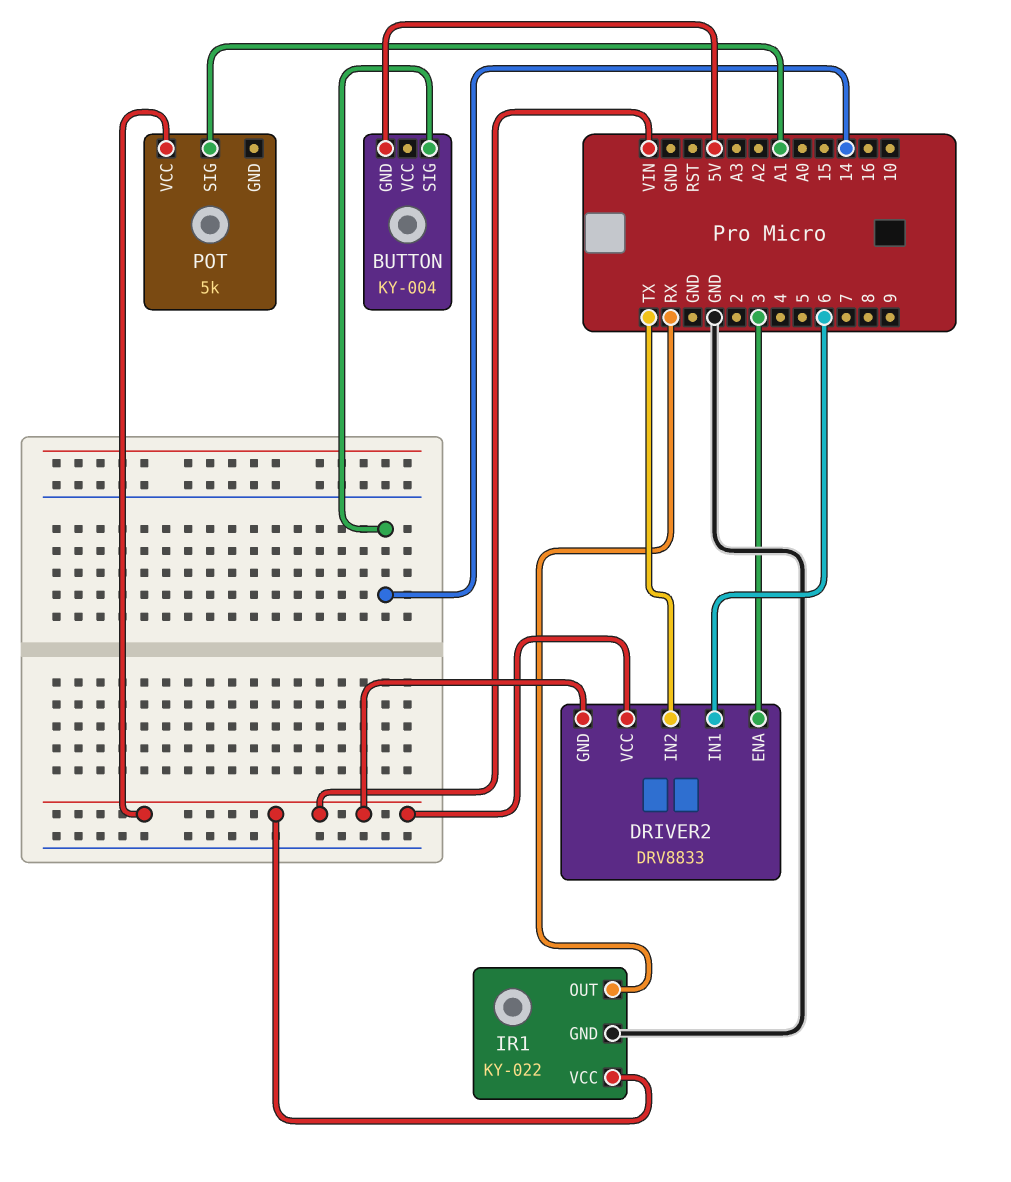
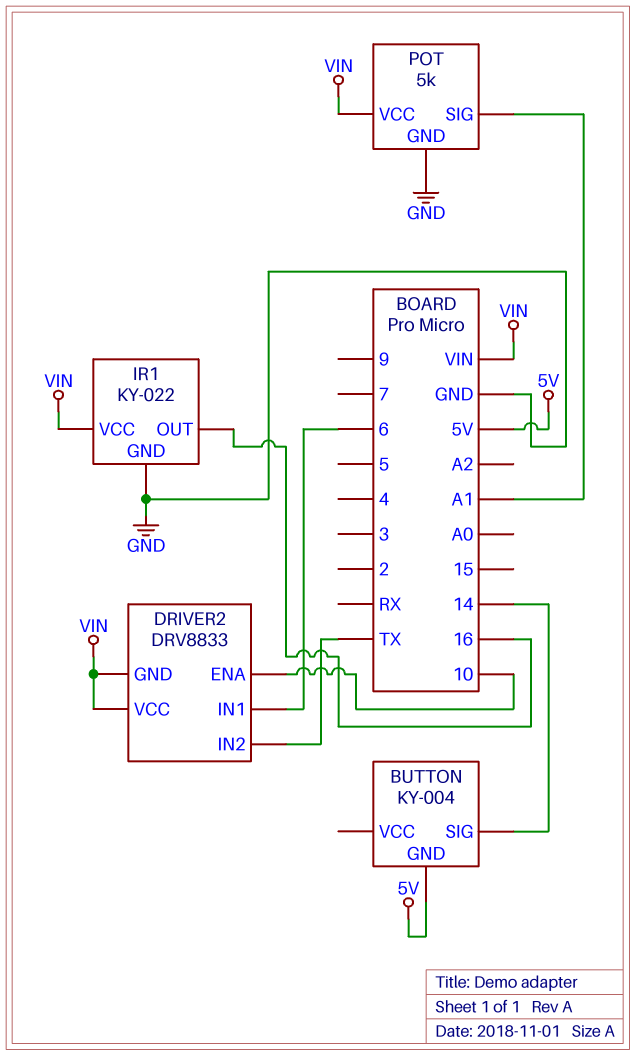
DRIVER2 pin ENA: 3 -> 10
IR1 pin OUT: RX -> 16
POT pin GND: none -> GND

